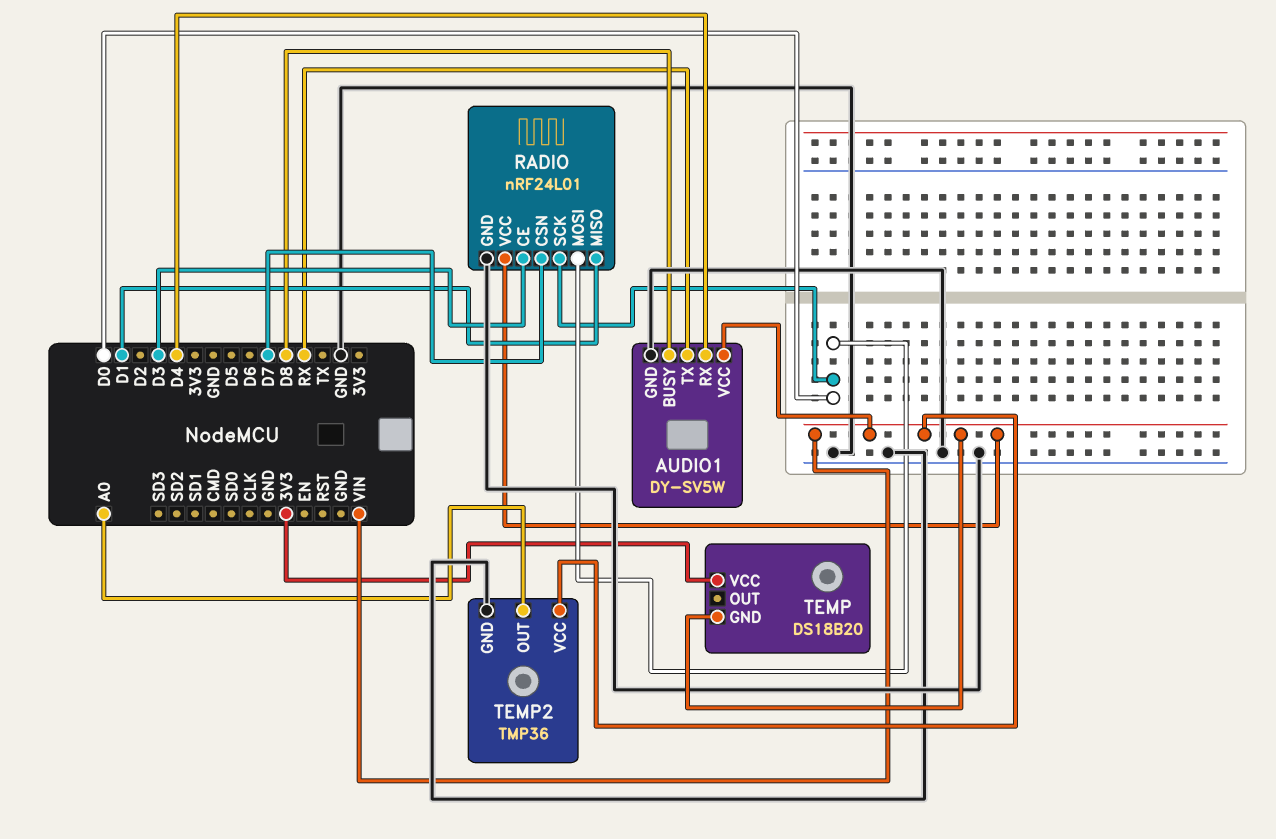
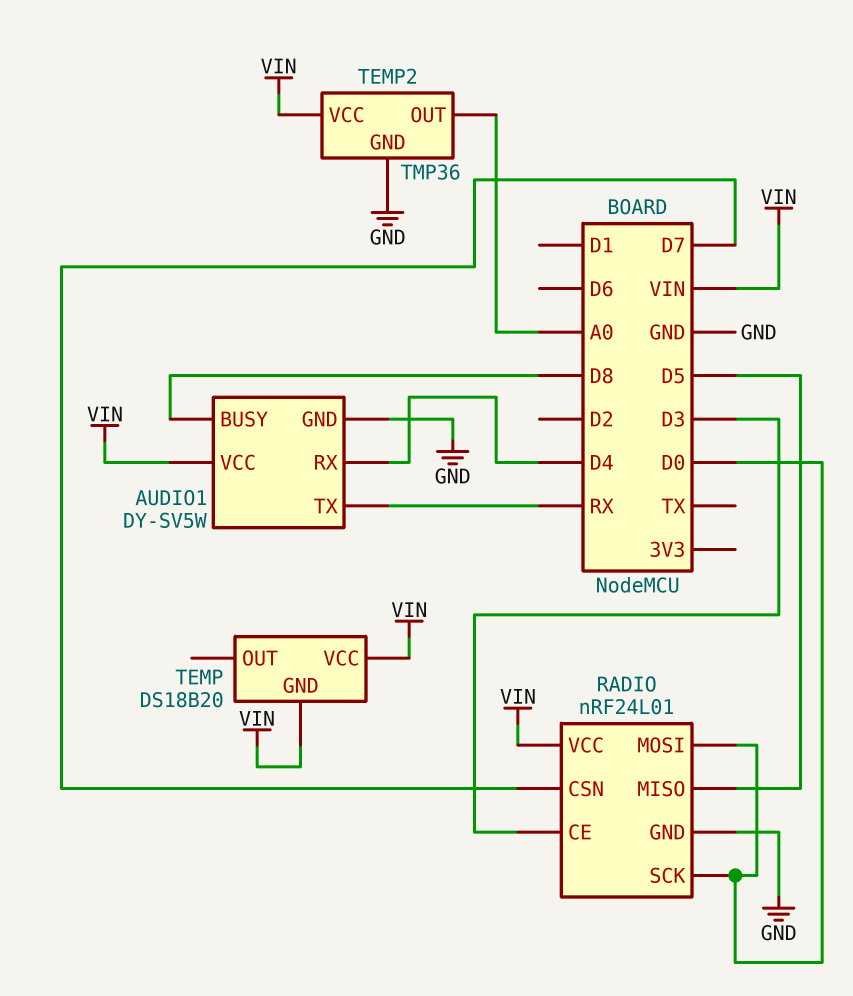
RADIO pin MISO: D1 -> D5
TEMP pin VCC: 3V3 -> VIN

